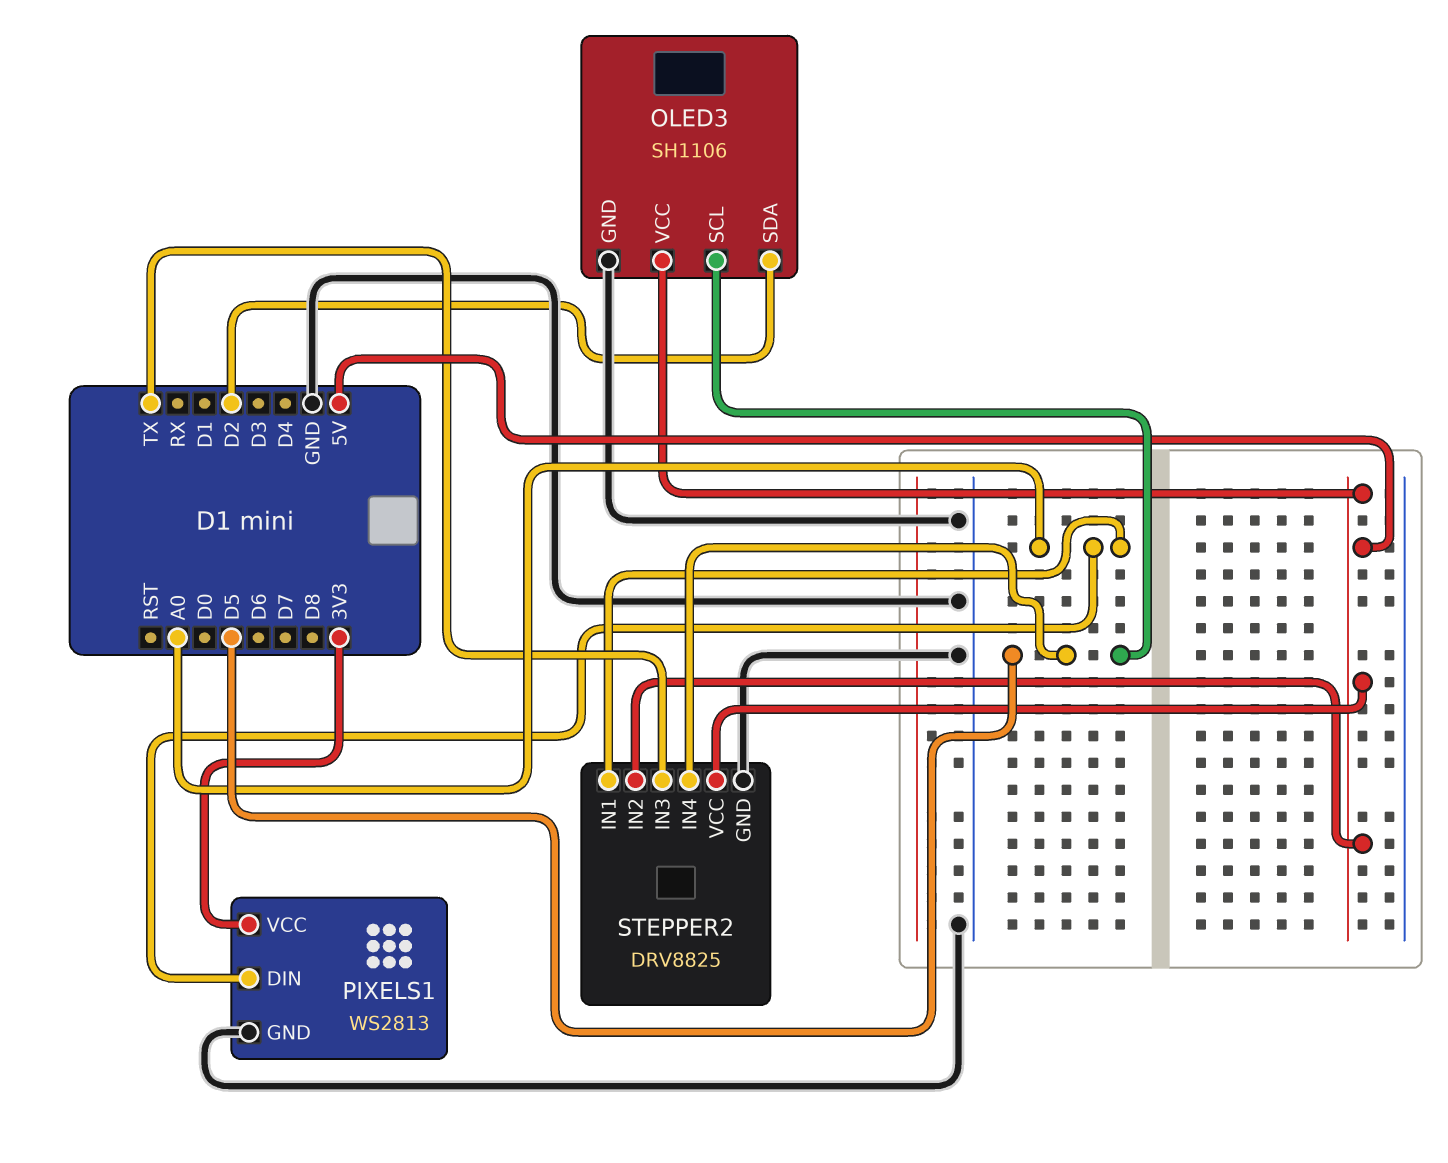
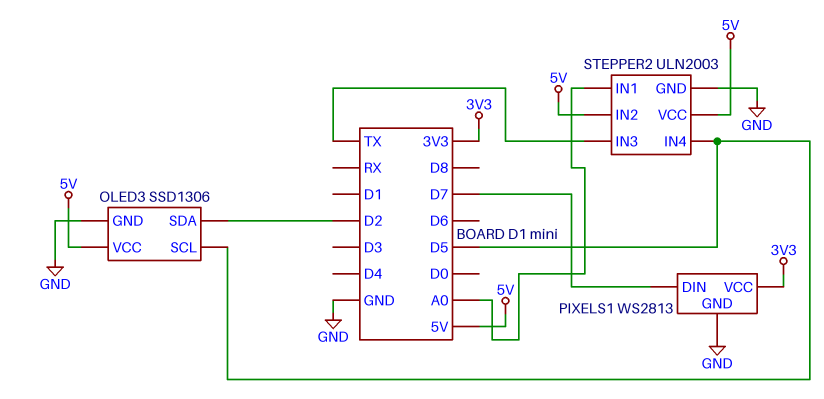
OLED3: SH1106 -> SSD1306
PIXELS1 pin DIN: A0 -> D7
STEPPER2: DRV8825 -> ULN2003

